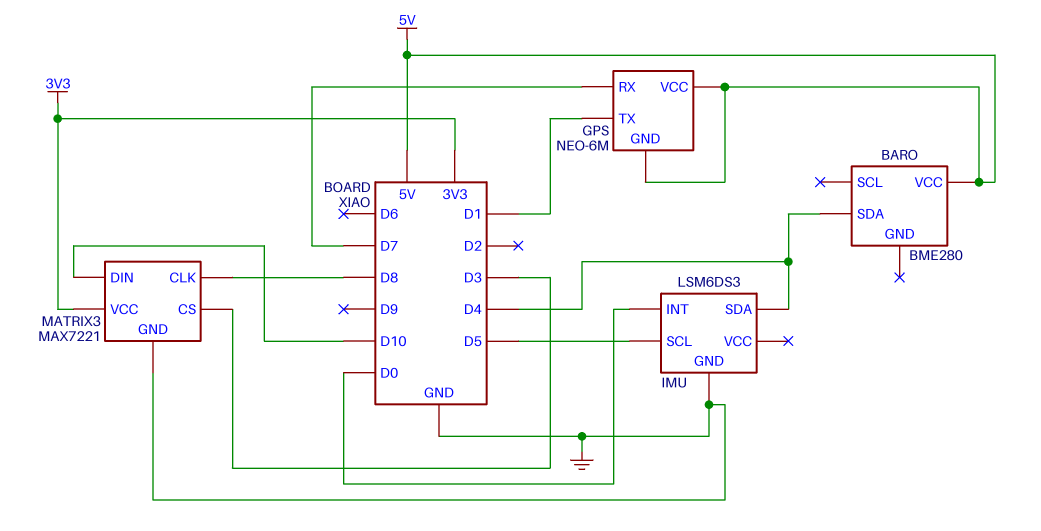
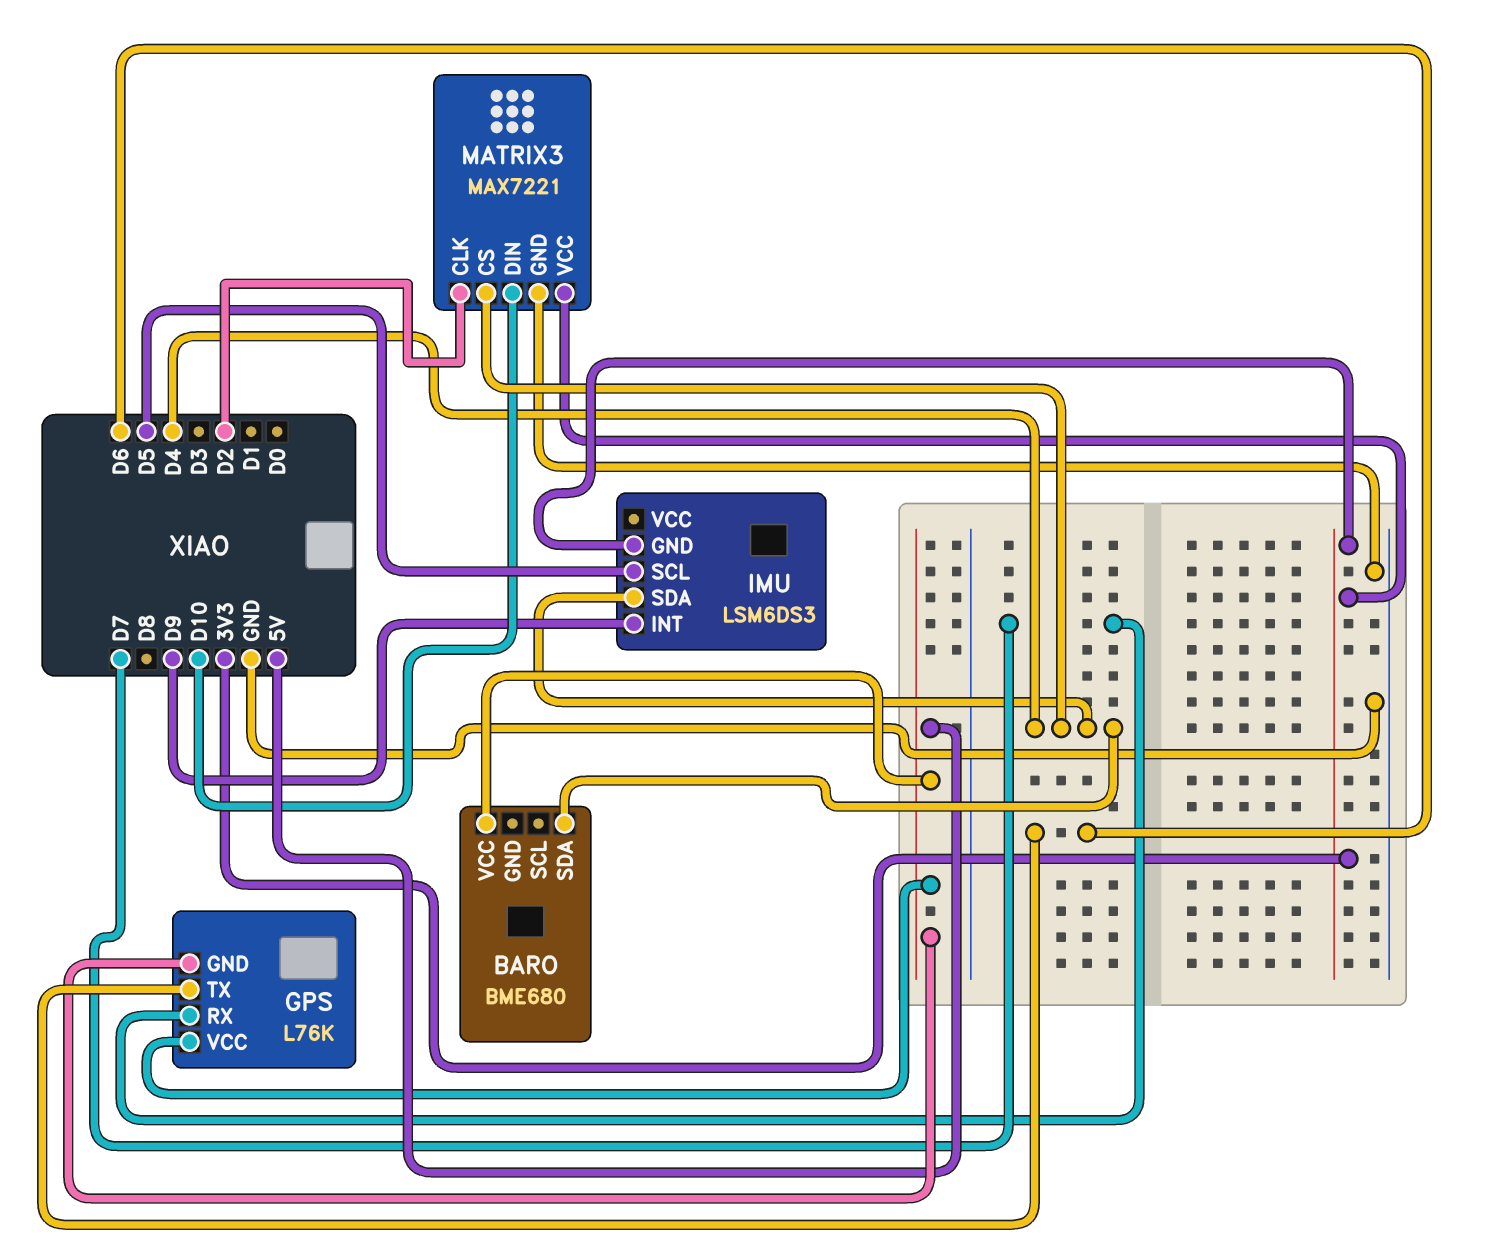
BARO: BME280 -> BME680
GPS: NEO-6M -> L76K
GPS pin TX: D1 -> D6
IMU pin GND: GND -> 3V3
IMU pin INT: D0 -> D9
MATRIX3 pin CLK: D8 -> D2
MATRIX3 pin CS: D3 -> D4

